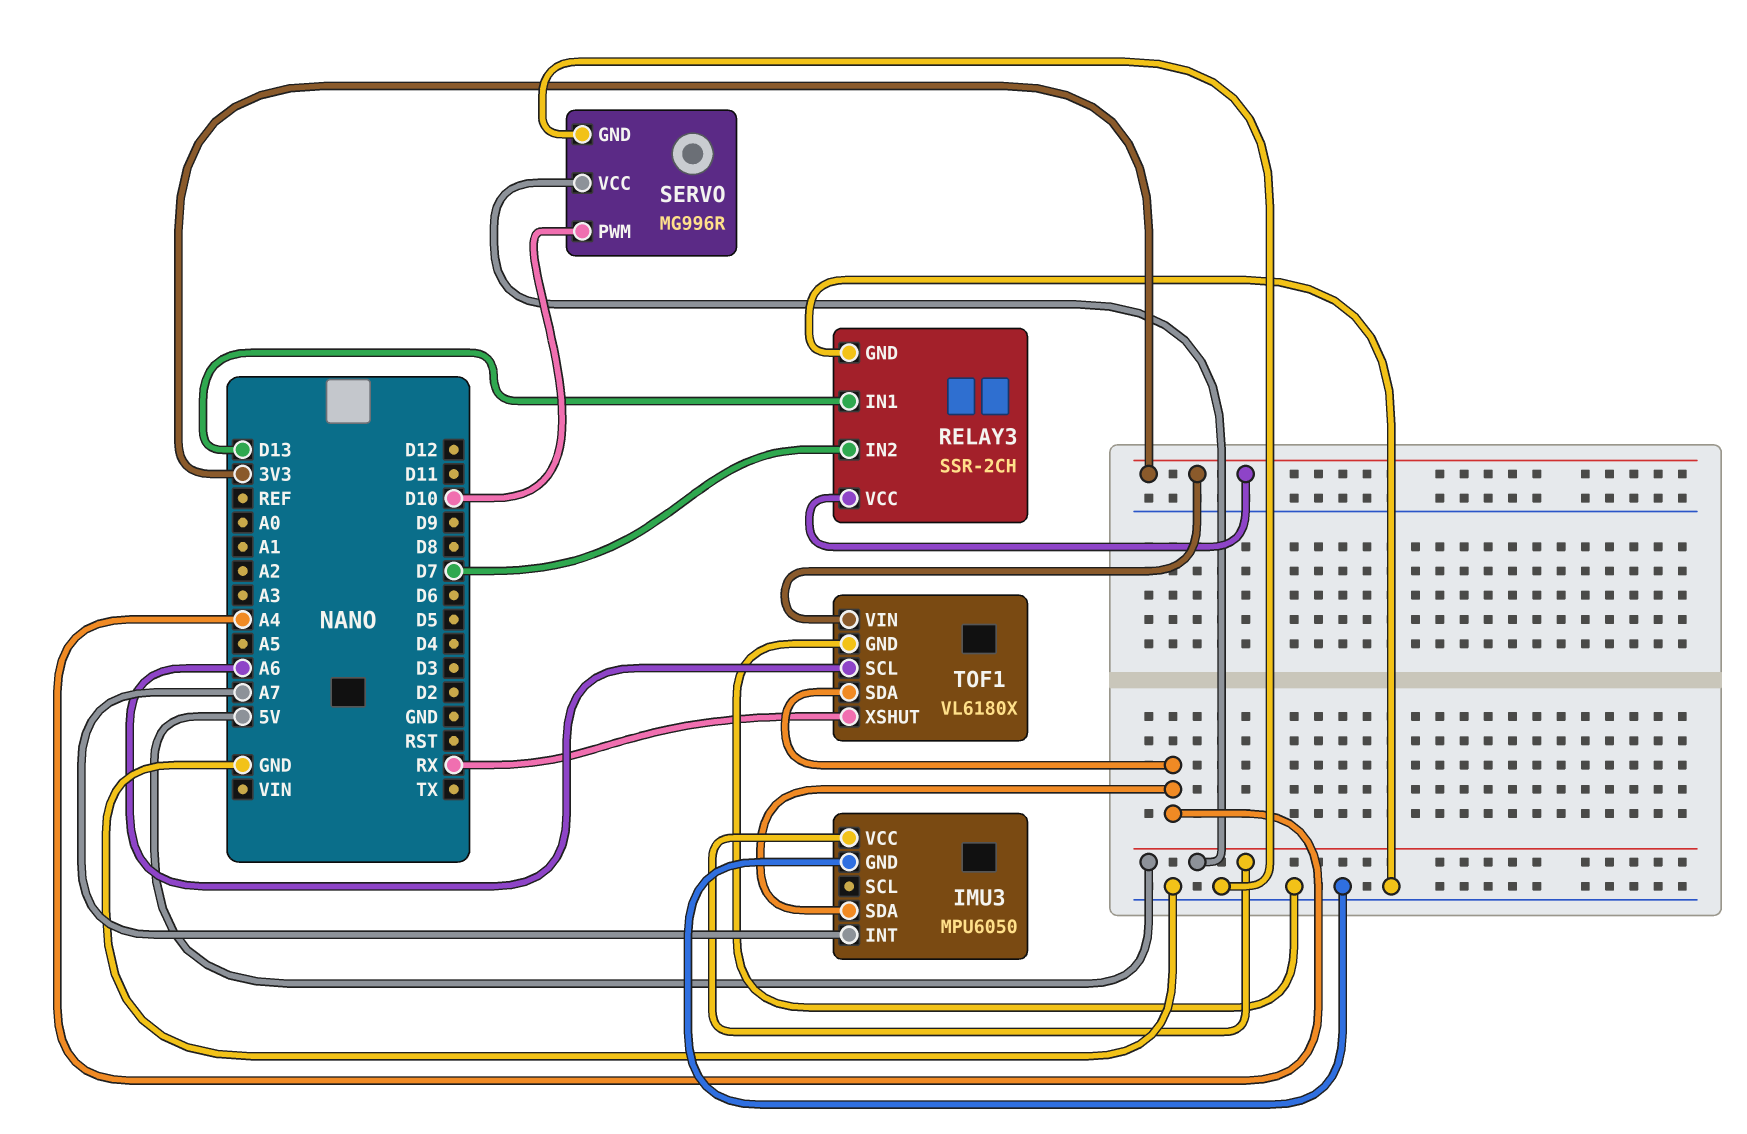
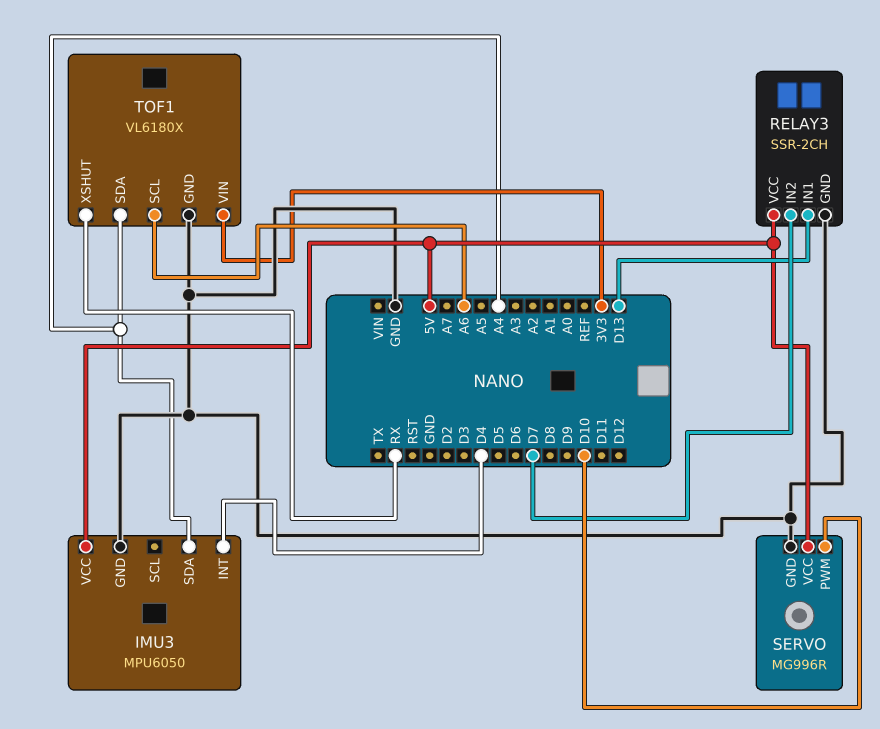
IMU3 pin INT: A7 -> D4
RELAY3 pin VCC: 3V3 -> 5V

